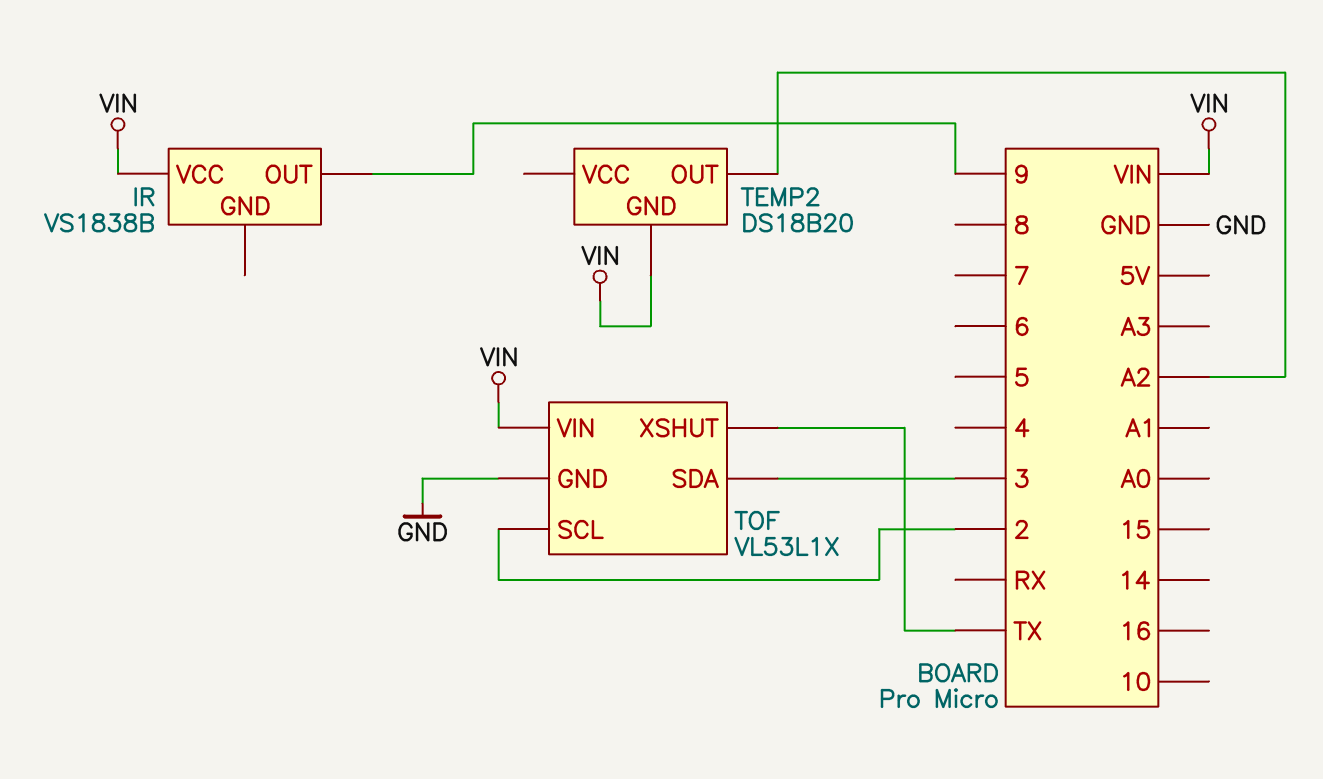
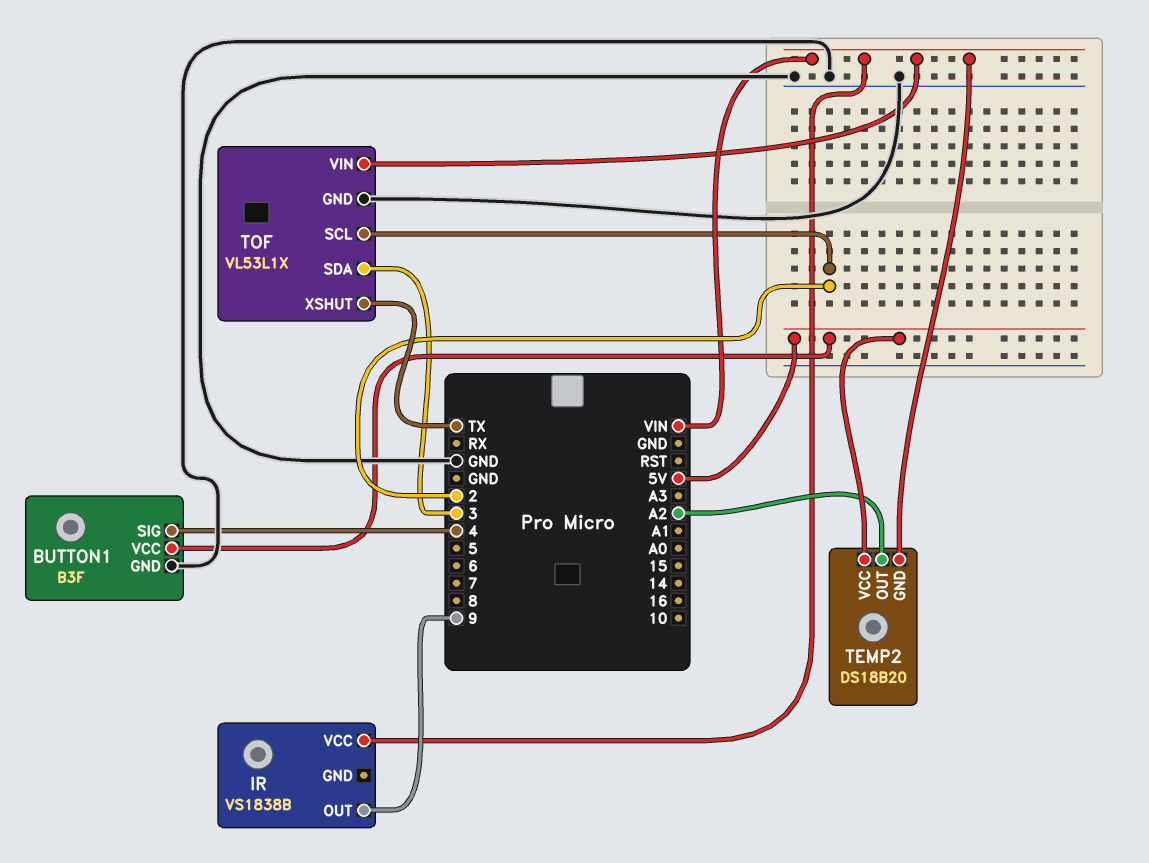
BUTTON1: none -> B3F
BUTTON1 pin GND: none -> GND
BUTTON1 pin SIG: none -> 4
BUTTON1 pin VCC: none -> 5V
TEMP2 pin VCC: none -> 5V

